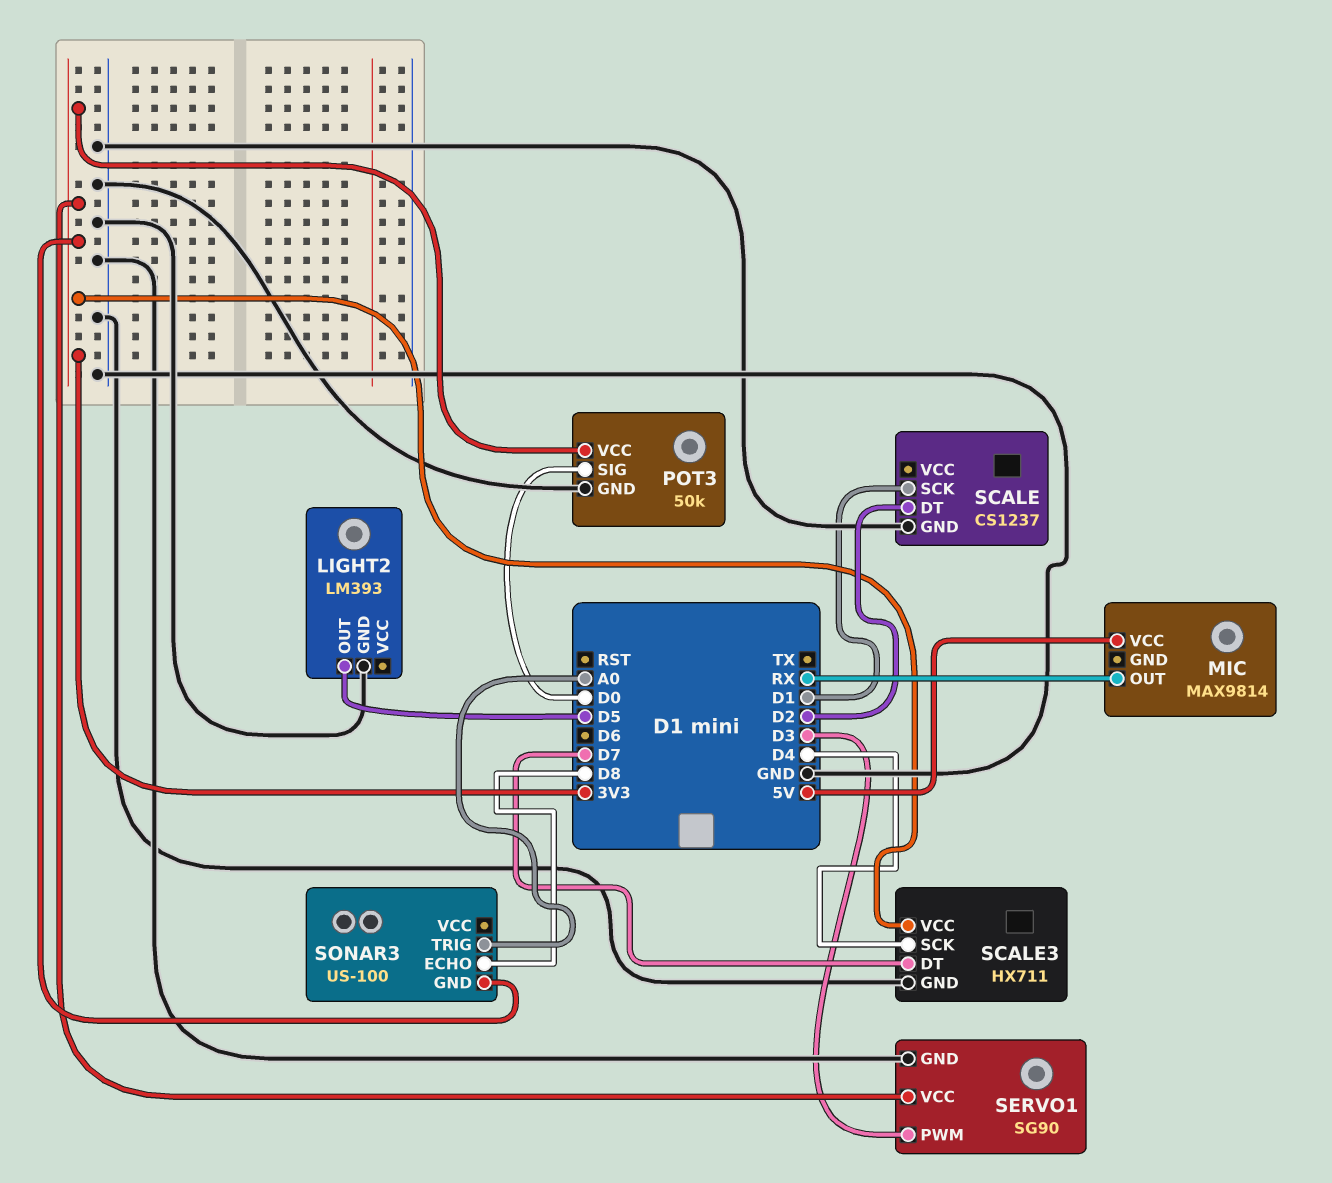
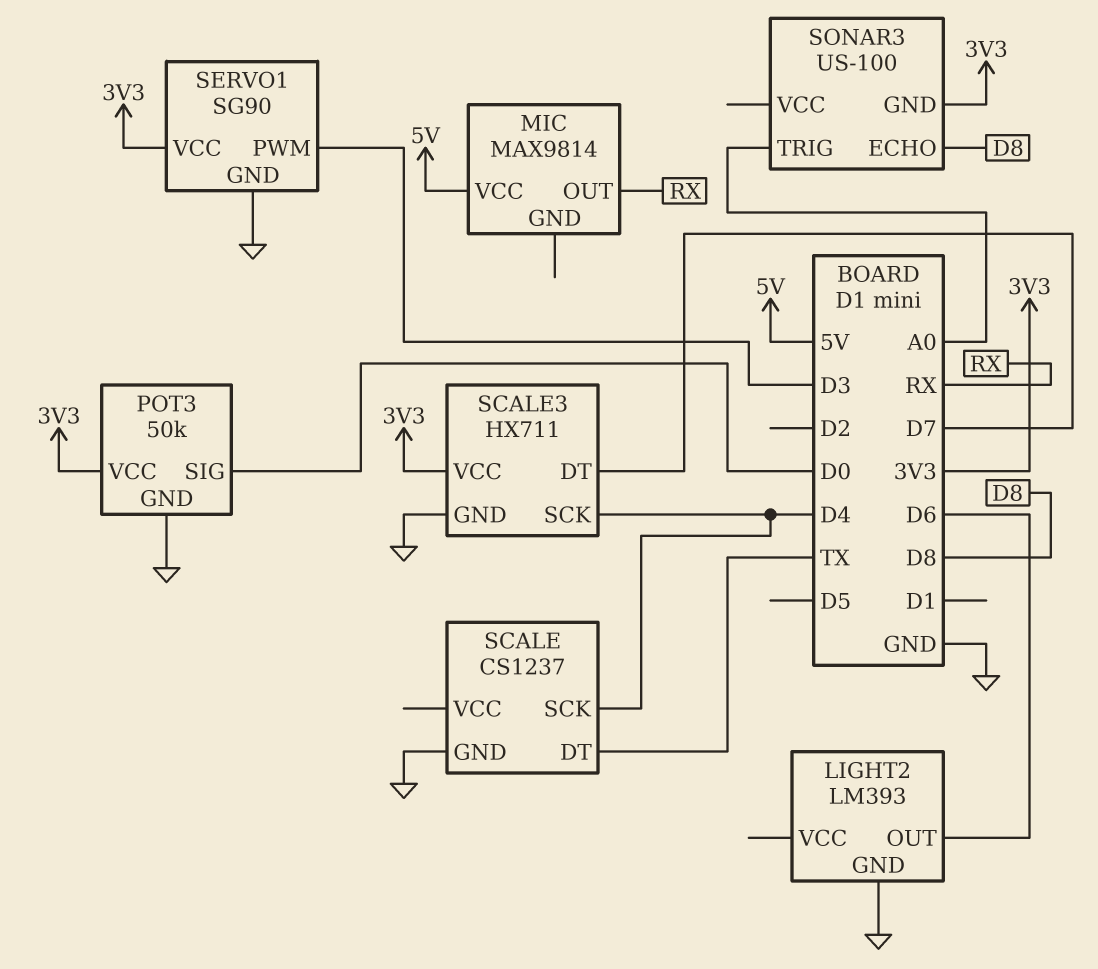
LIGHT2 pin OUT: D5 -> D6
SCALE pin DT: D2 -> TX
SCALE pin SCK: D1 -> D4

